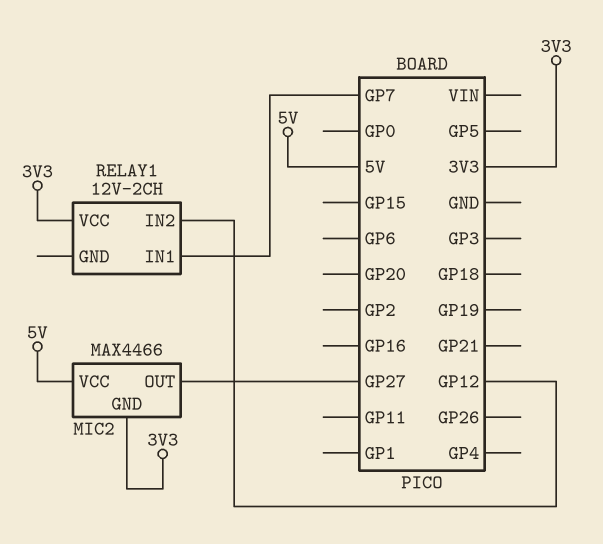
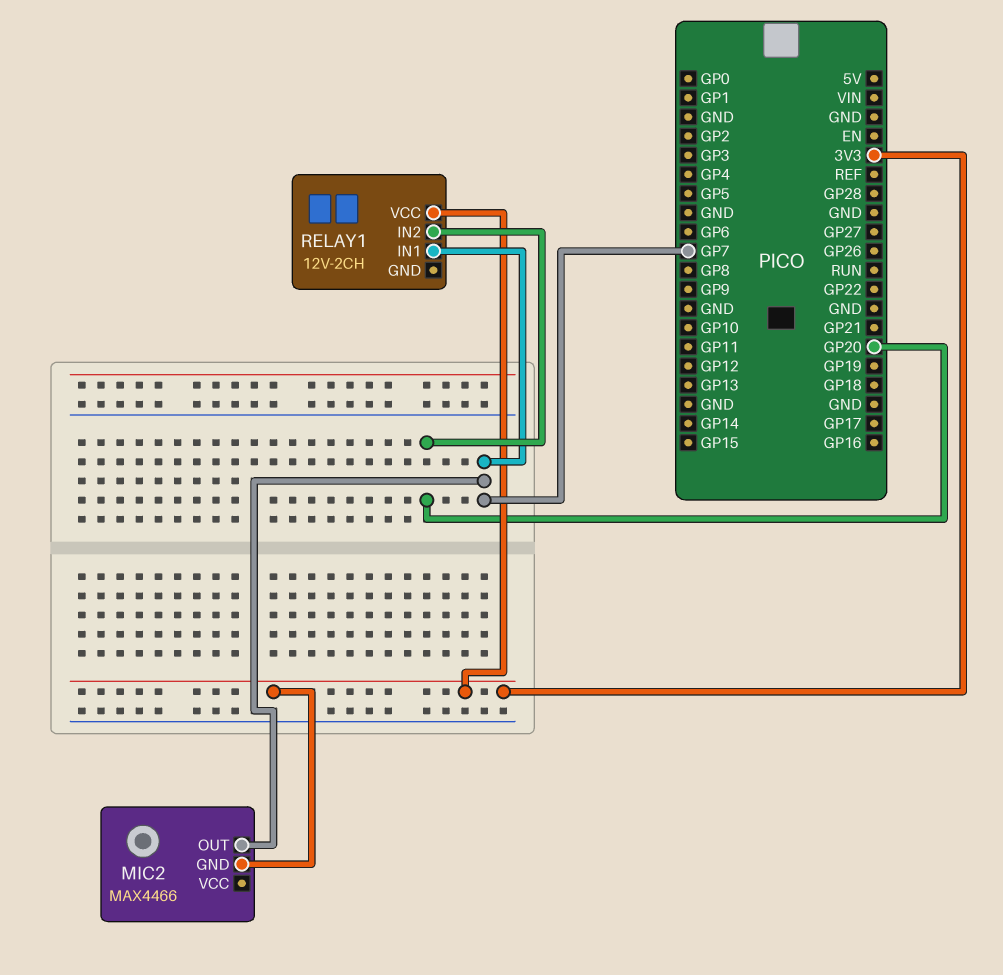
MIC2 pin OUT: GP27 -> GP7
MIC2 pin VCC: 5V -> none
RELAY1 pin IN2: GP12 -> GP20

